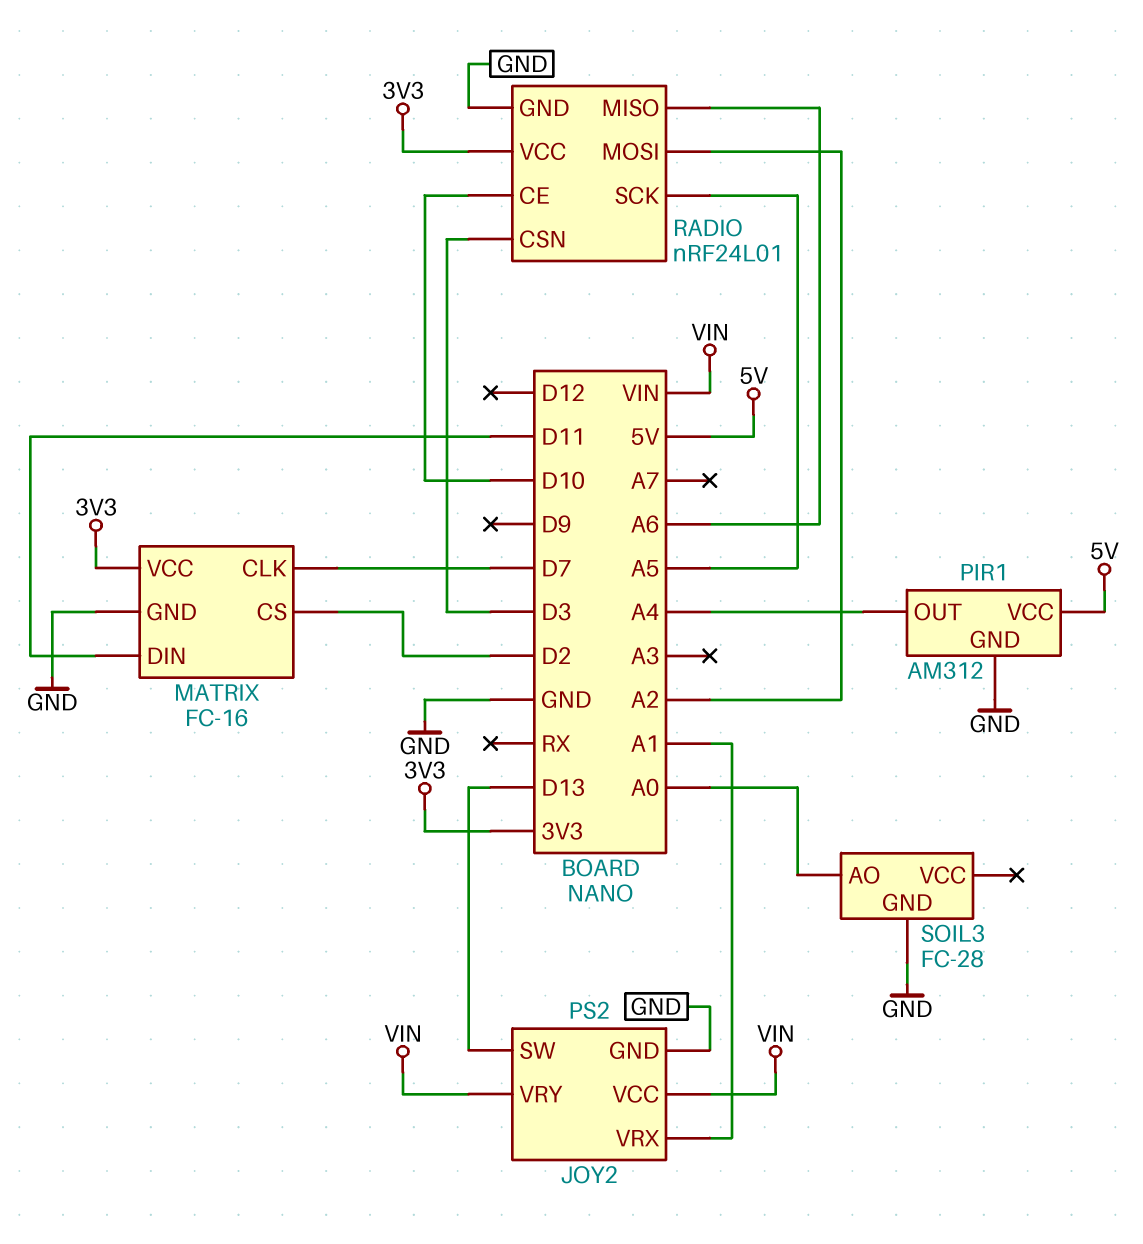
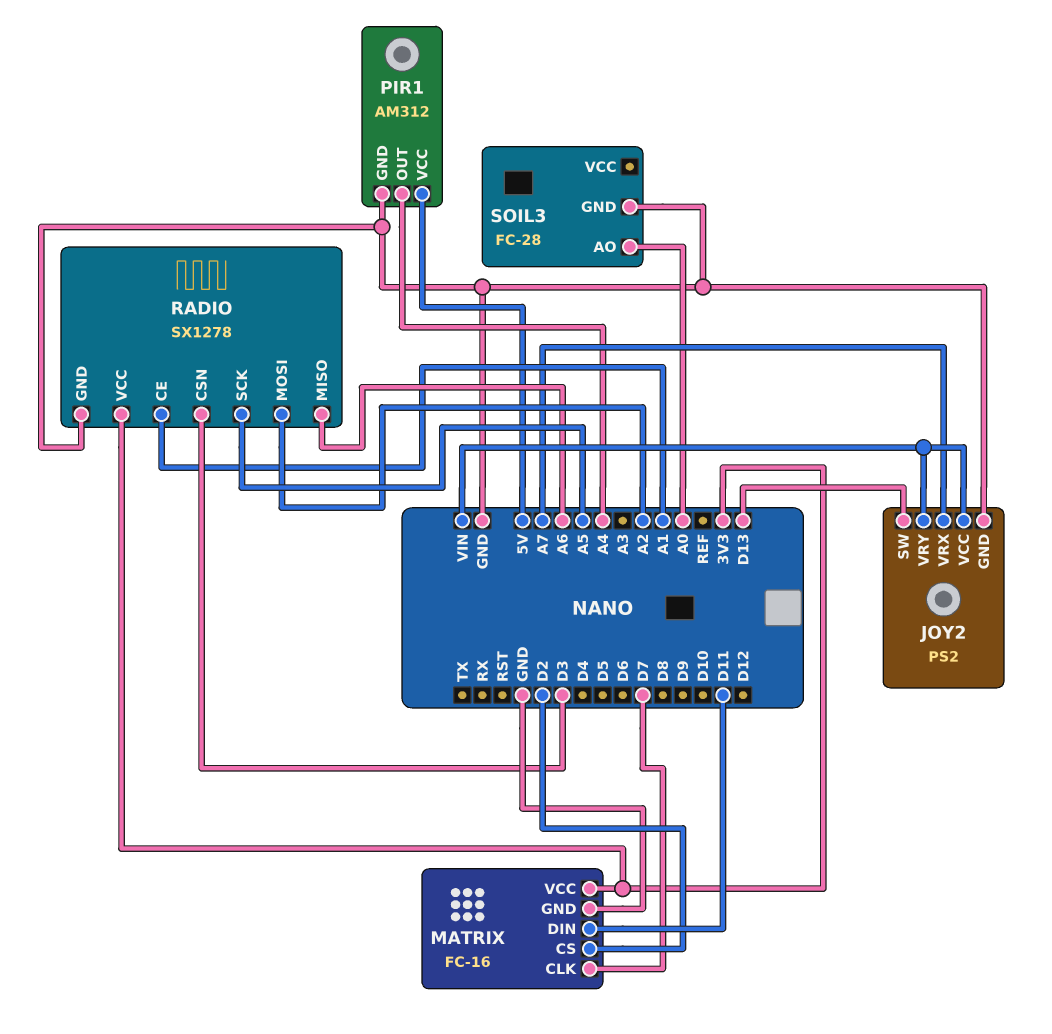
JOY2 pin VRX: A1 -> A7
RADIO: nRF24L01 -> SX1278
RADIO pin CE: D10 -> A1

